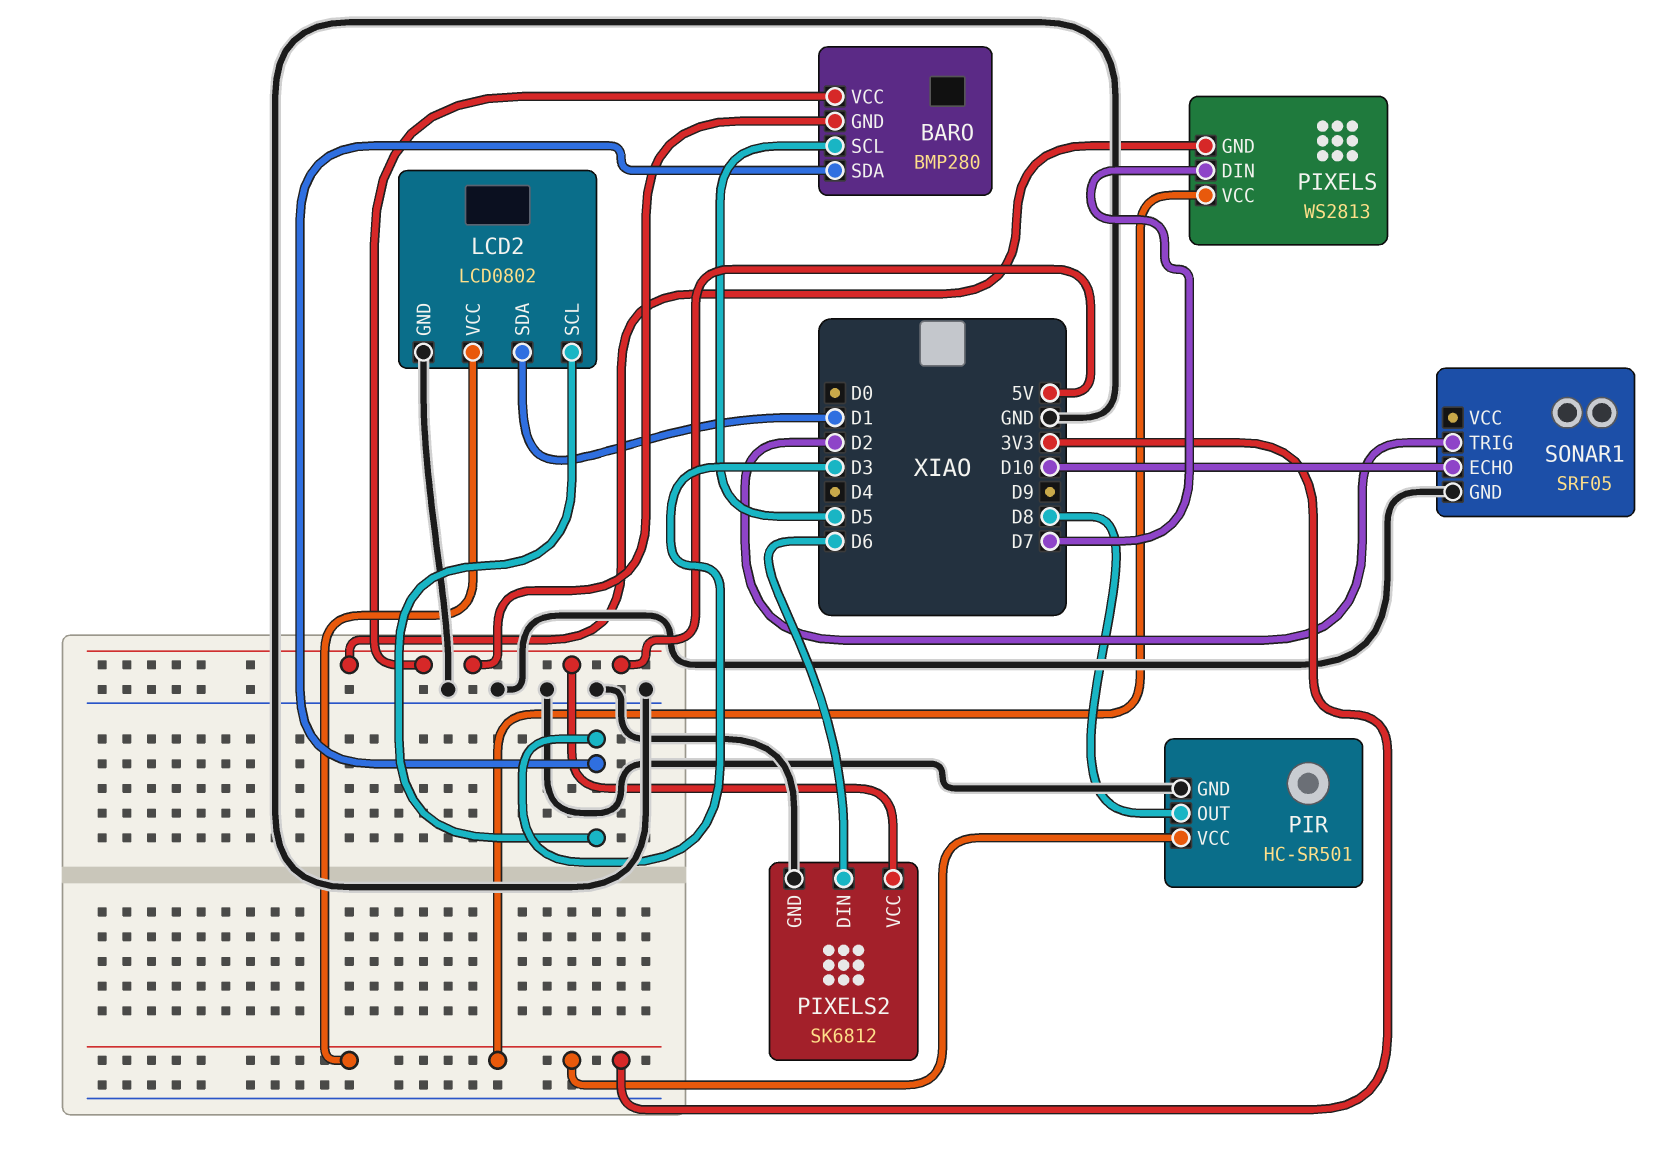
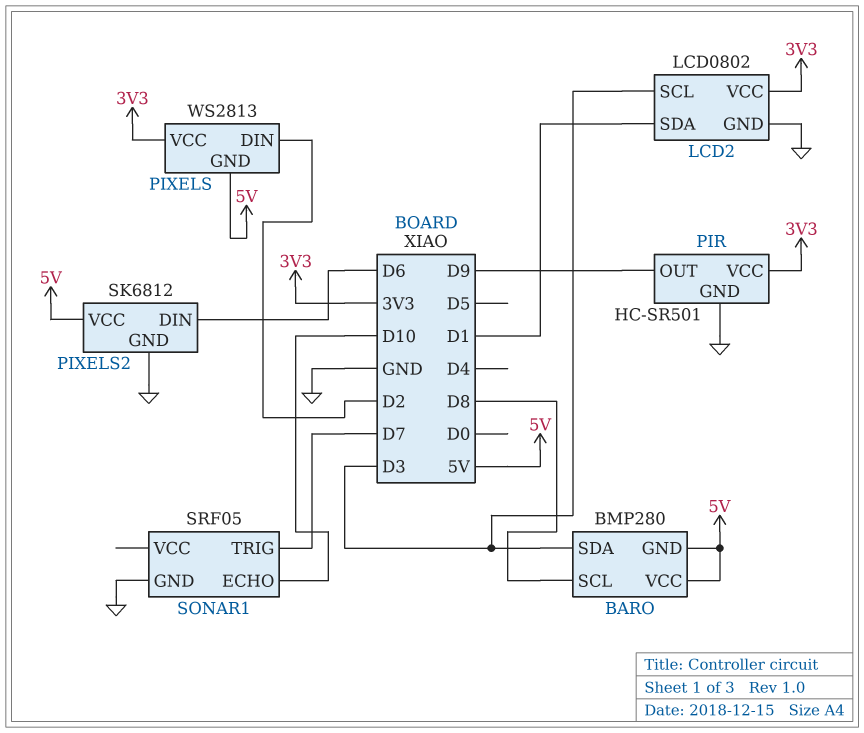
BARO pin SCL: D5 -> D8
PIR pin OUT: D8 -> D9
PIXELS pin DIN: D7 -> D2
SONAR1 pin TRIG: D2 -> D7

